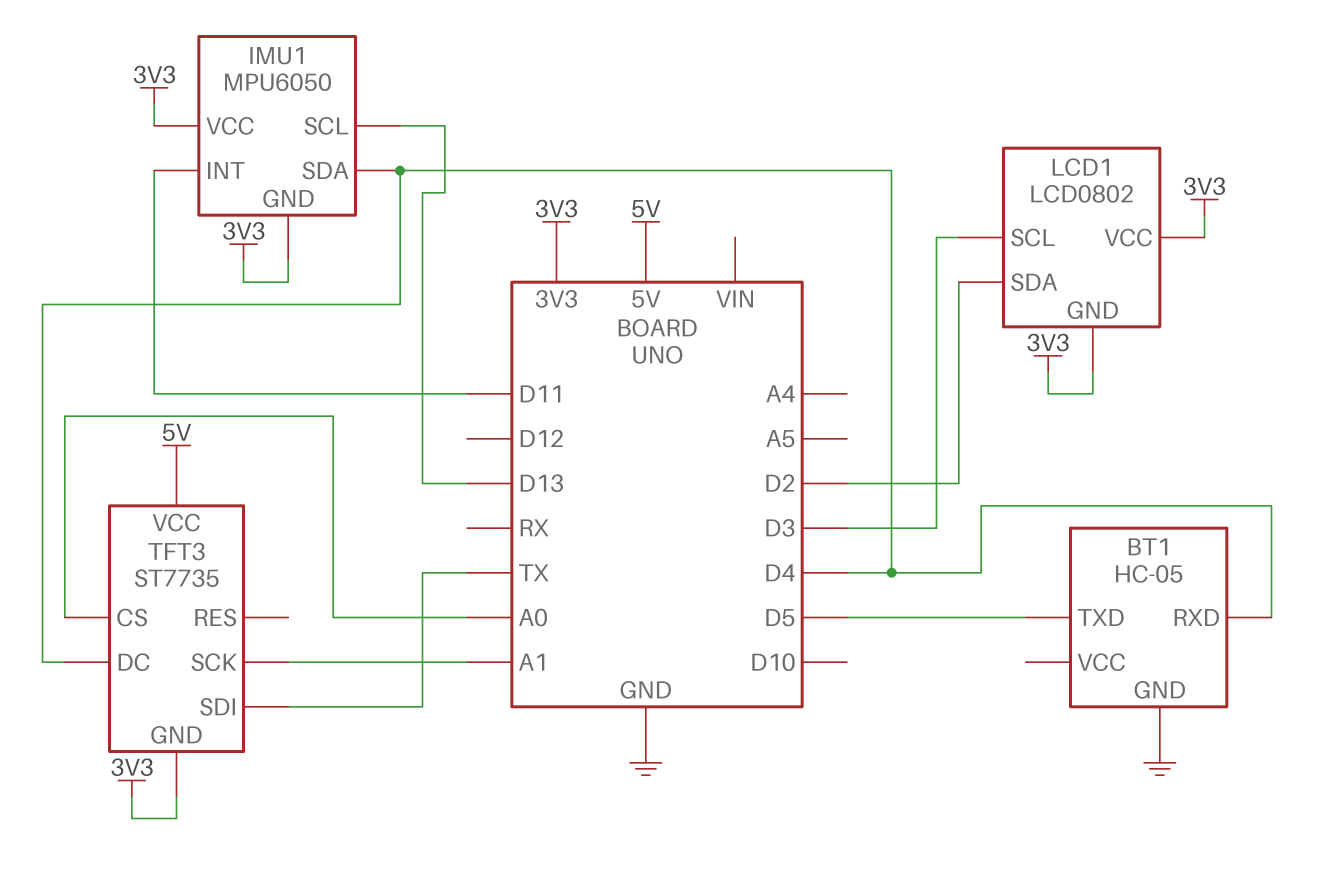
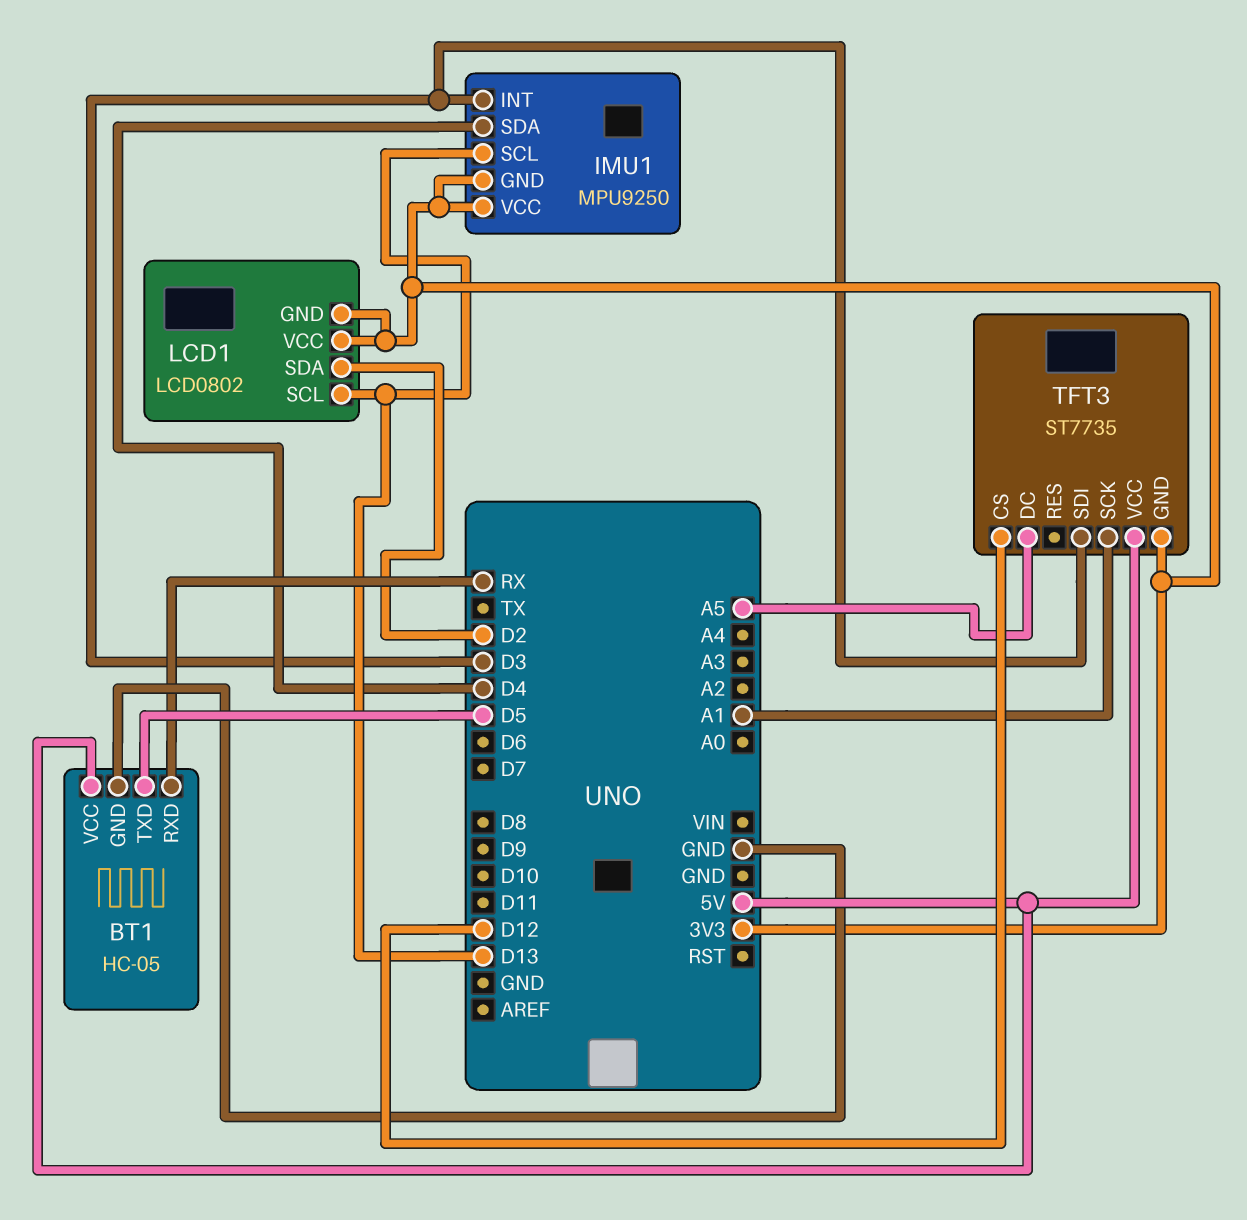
BT1 pin RXD: D4 -> RX
BT1 pin VCC: none -> 5V
IMU1: MPU6050 -> MPU9250
IMU1 pin INT: D11 -> D3
LCD1 pin SCL: D3 -> D13
TFT3 pin CS: A0 -> D12
TFT3 pin DC: D4 -> A5
TFT3 pin SDI: TX -> D3

